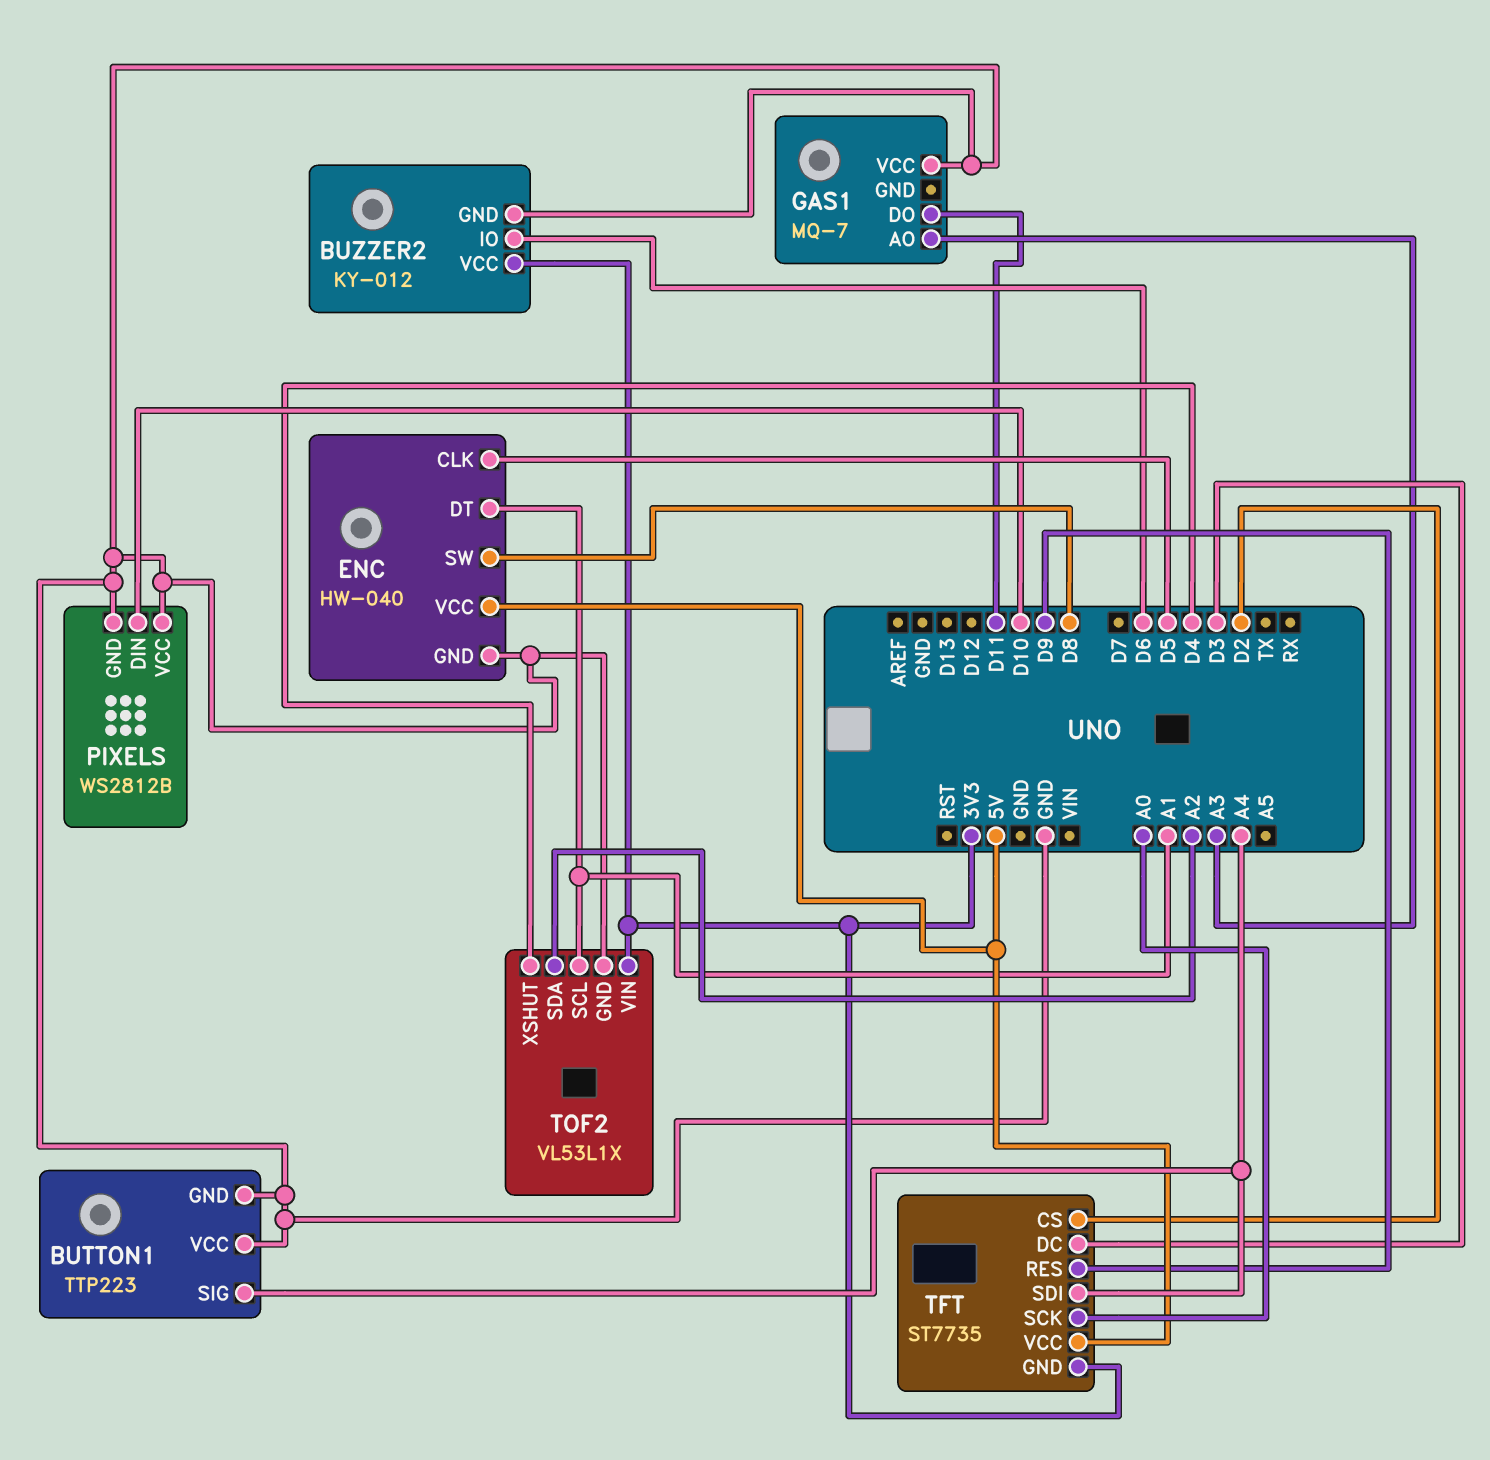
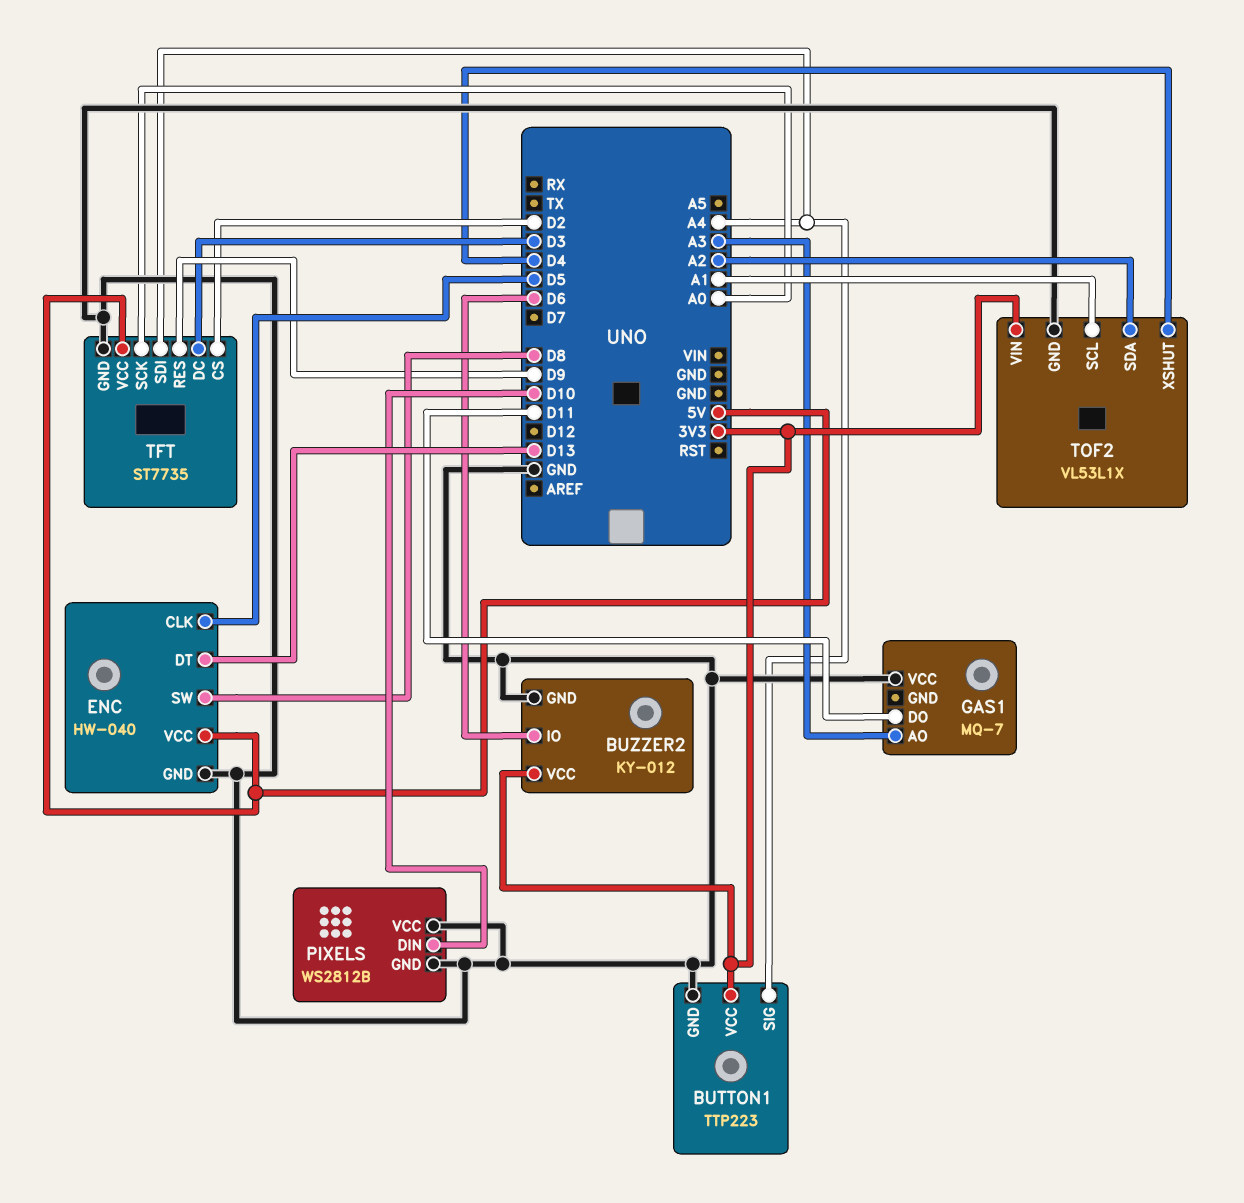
BUTTON1 pin VCC: GND -> 3V3
ENC pin DT: A1 -> D13
TFT pin GND: 3V3 -> GND

